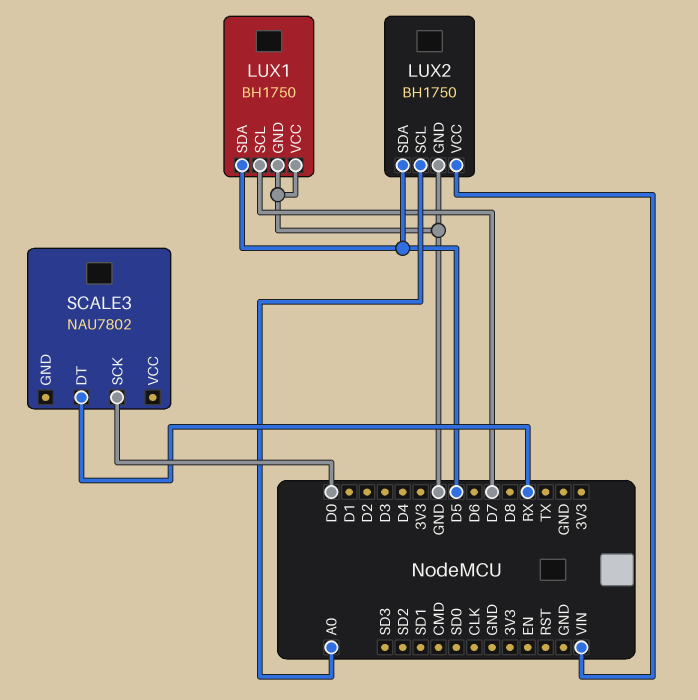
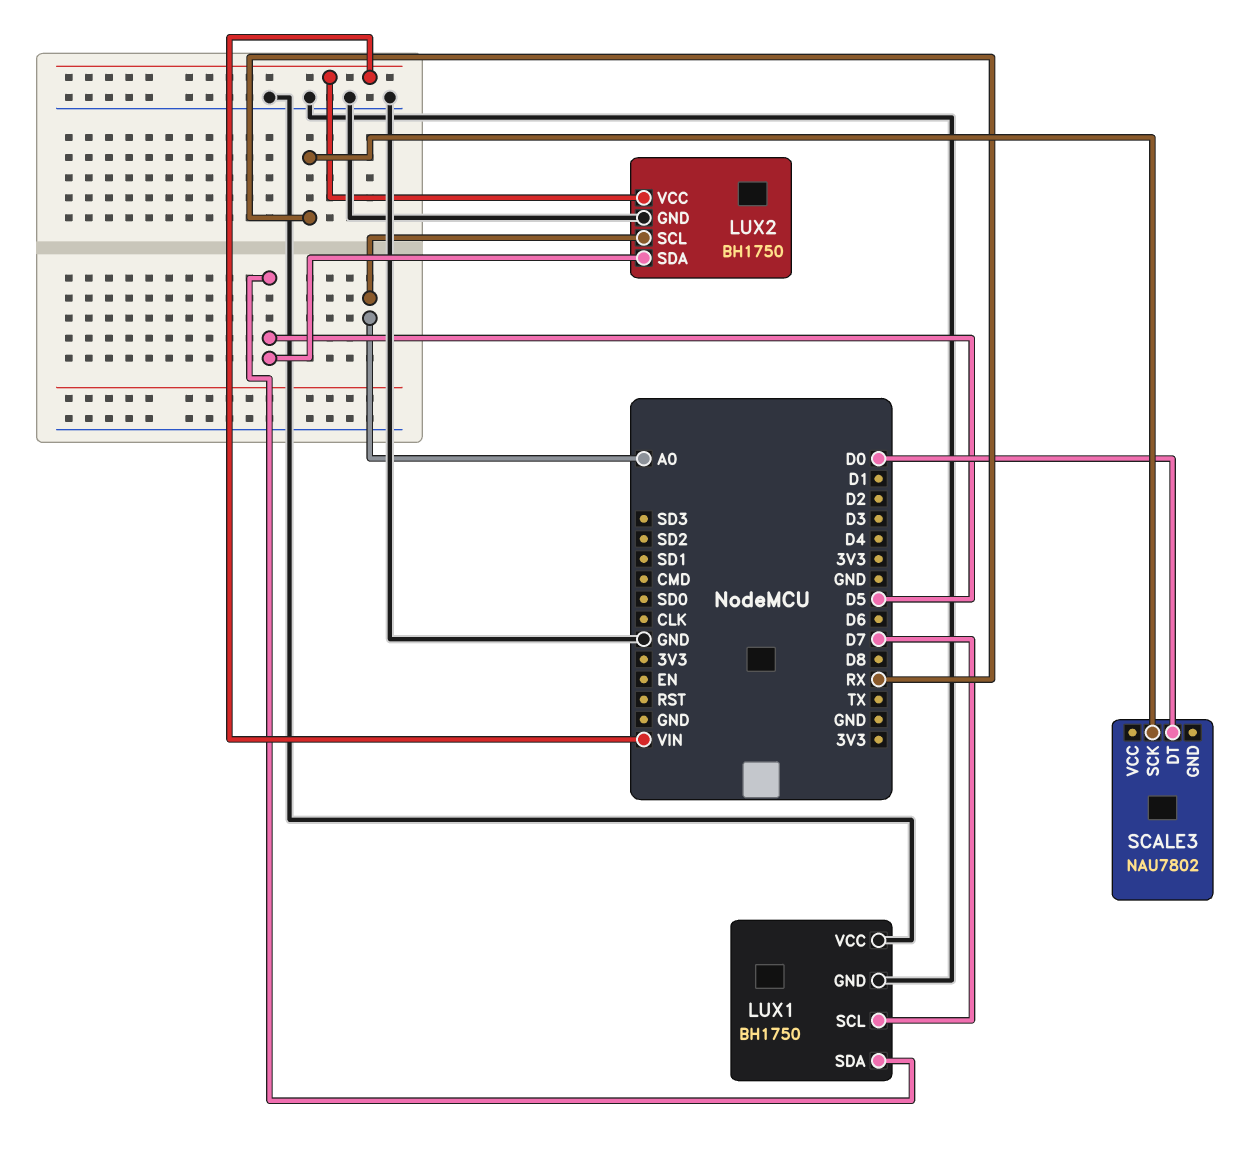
SCALE3 pin DT: RX -> D0
SCALE3 pin SCK: D0 -> RX

